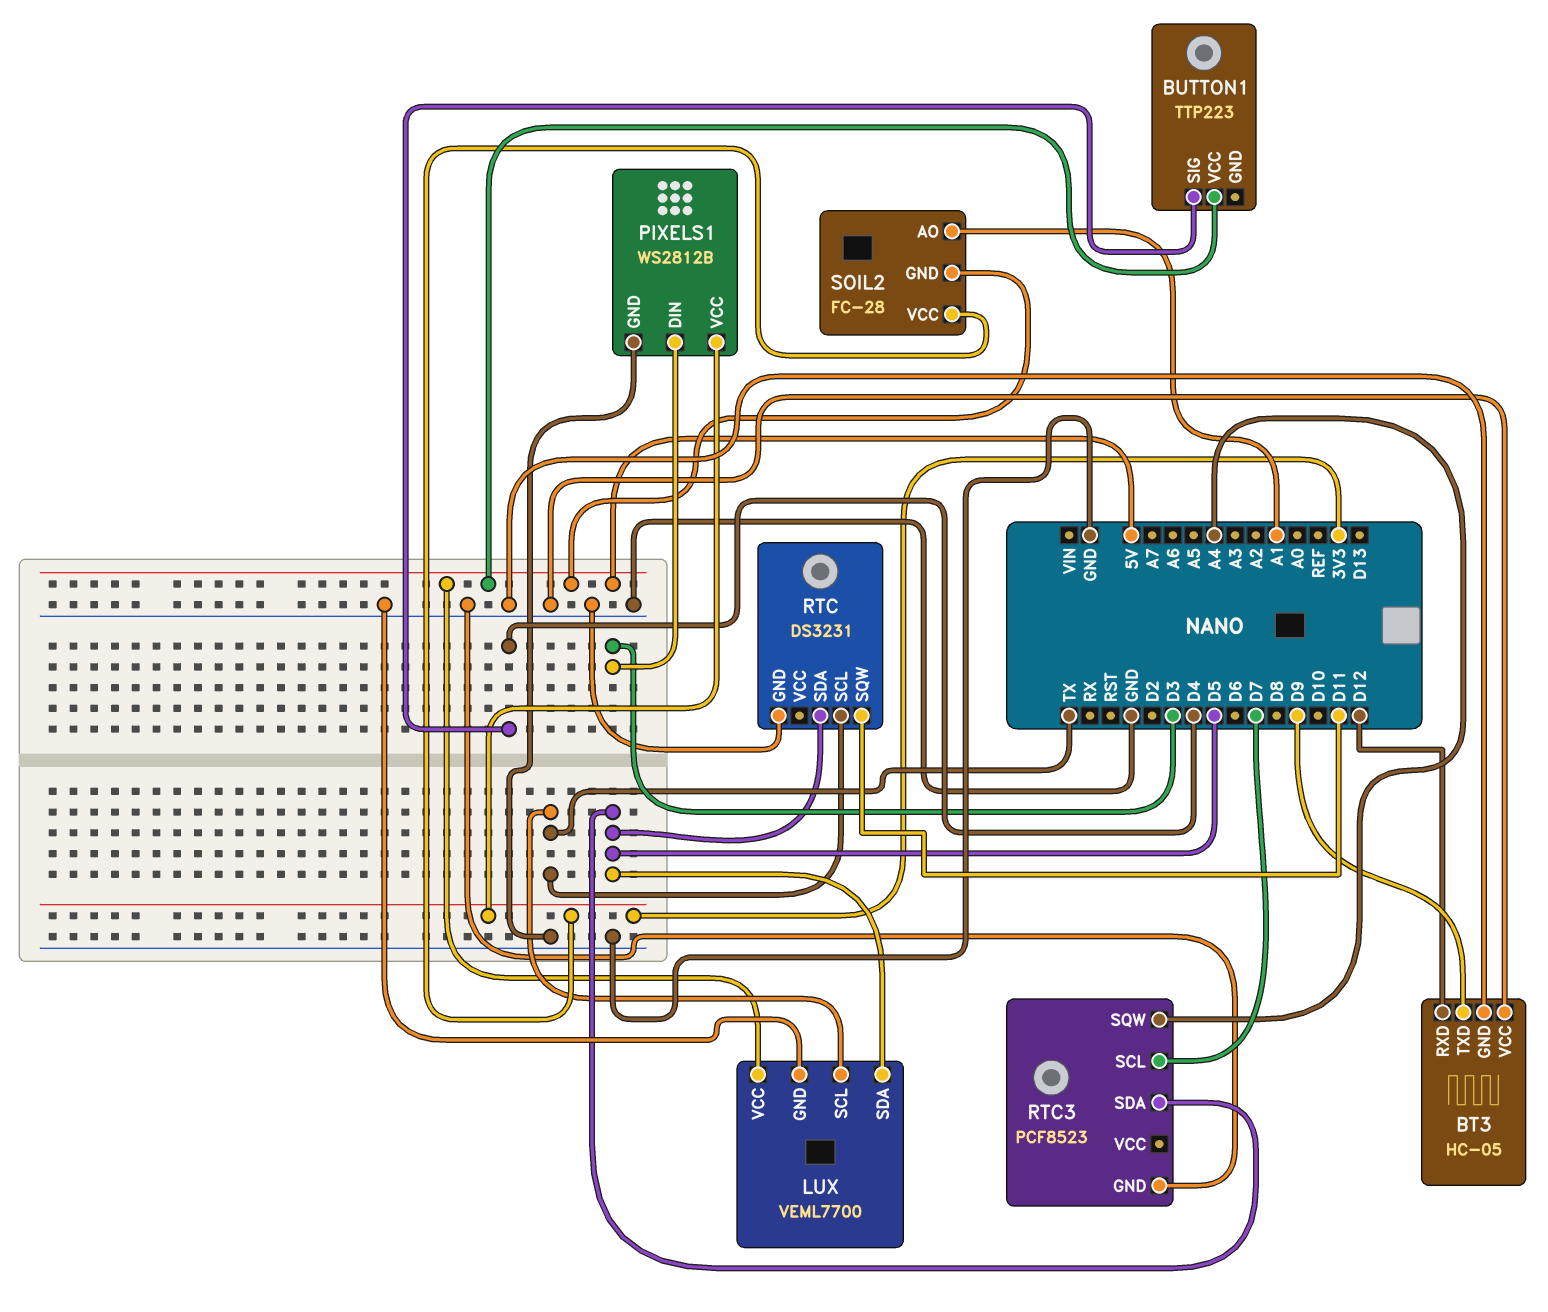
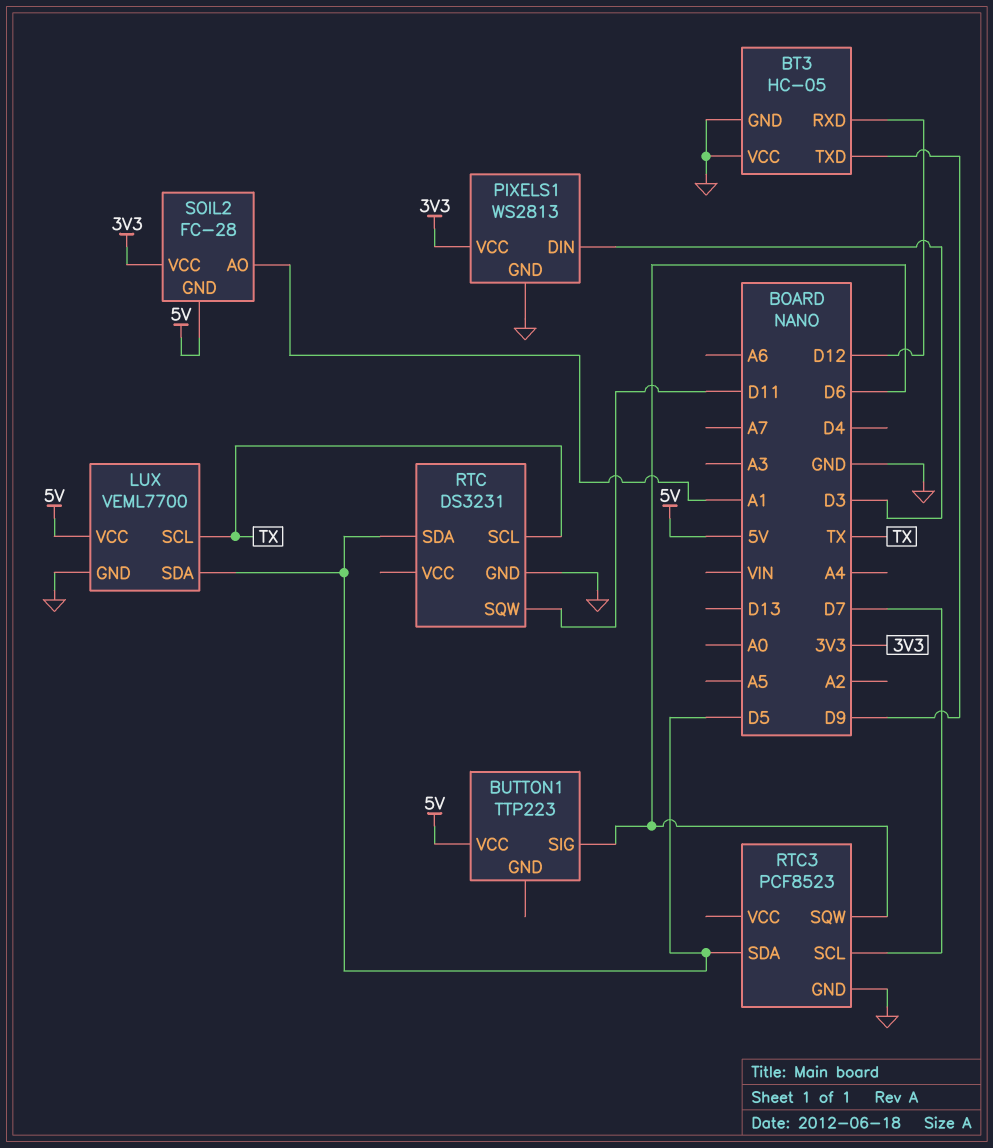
BUTTON1 pin SIG: D4 -> D6
PIXELS1: WS2812B -> WS2813
RTC3 pin SQW: A4 -> D6

